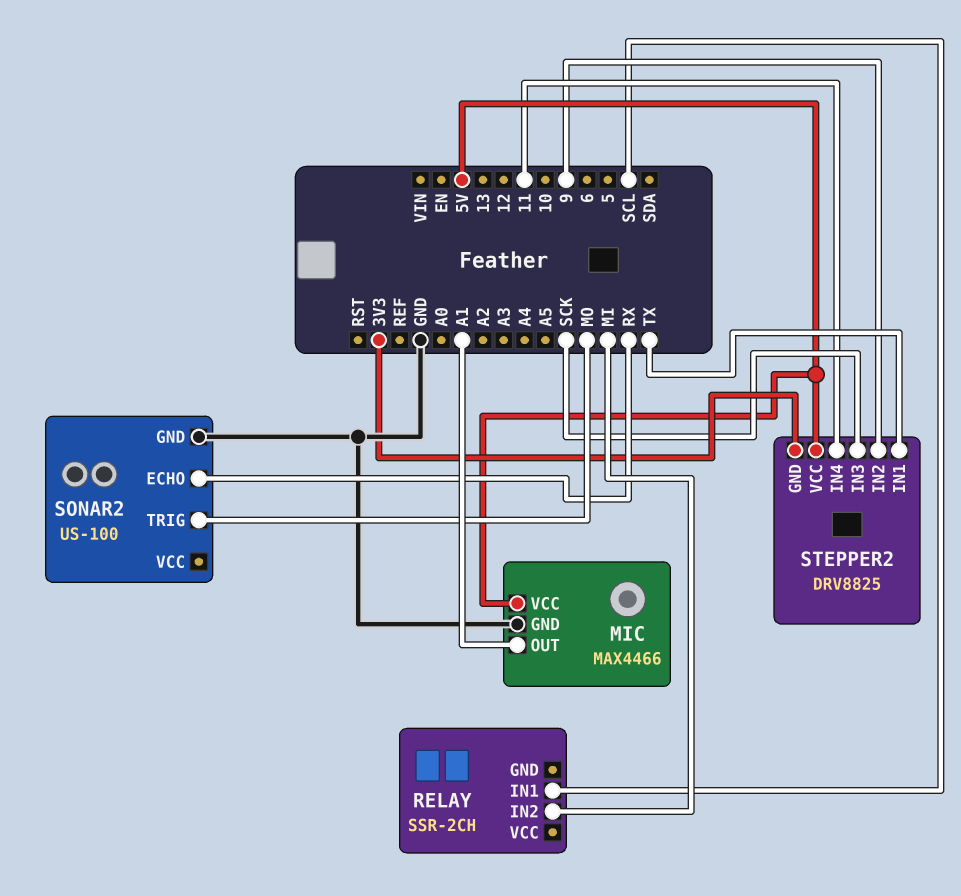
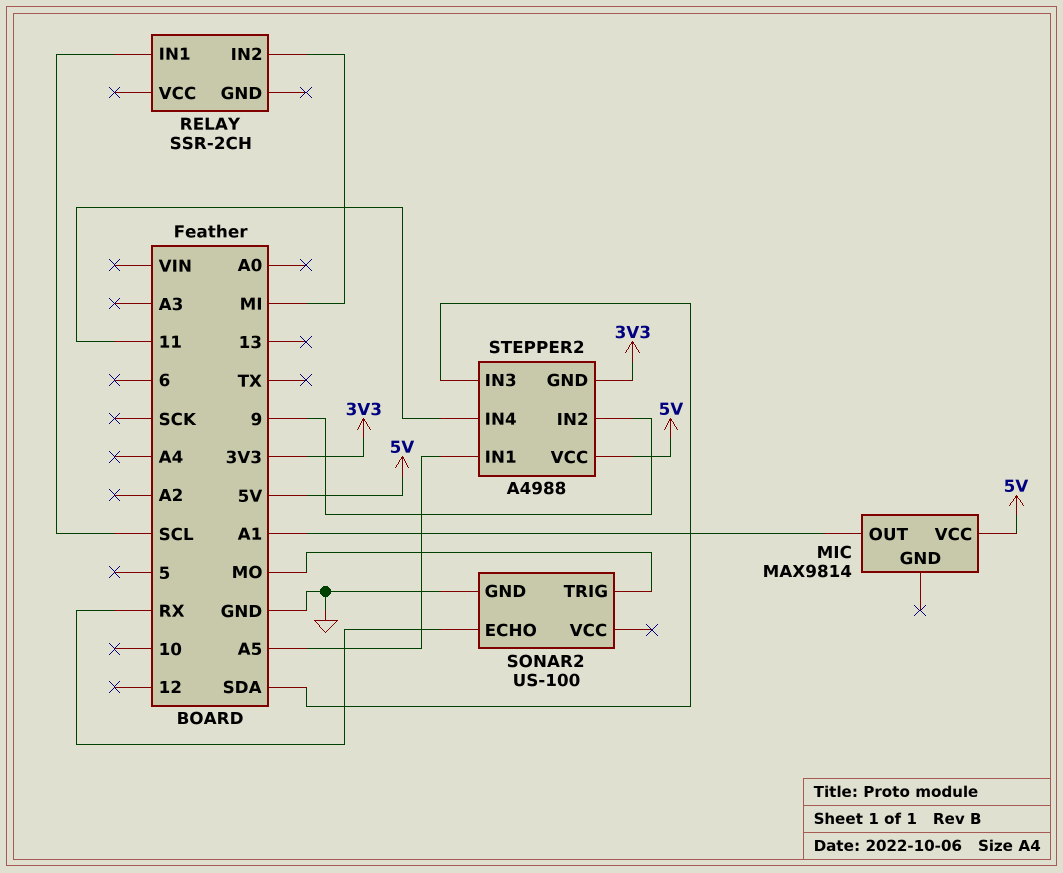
MIC: MAX4466 -> MAX9814
MIC pin GND: GND -> none
STEPPER2: DRV8825 -> A4988
STEPPER2 pin IN1: TX -> A5
STEPPER2 pin IN3: SCK -> SDA

